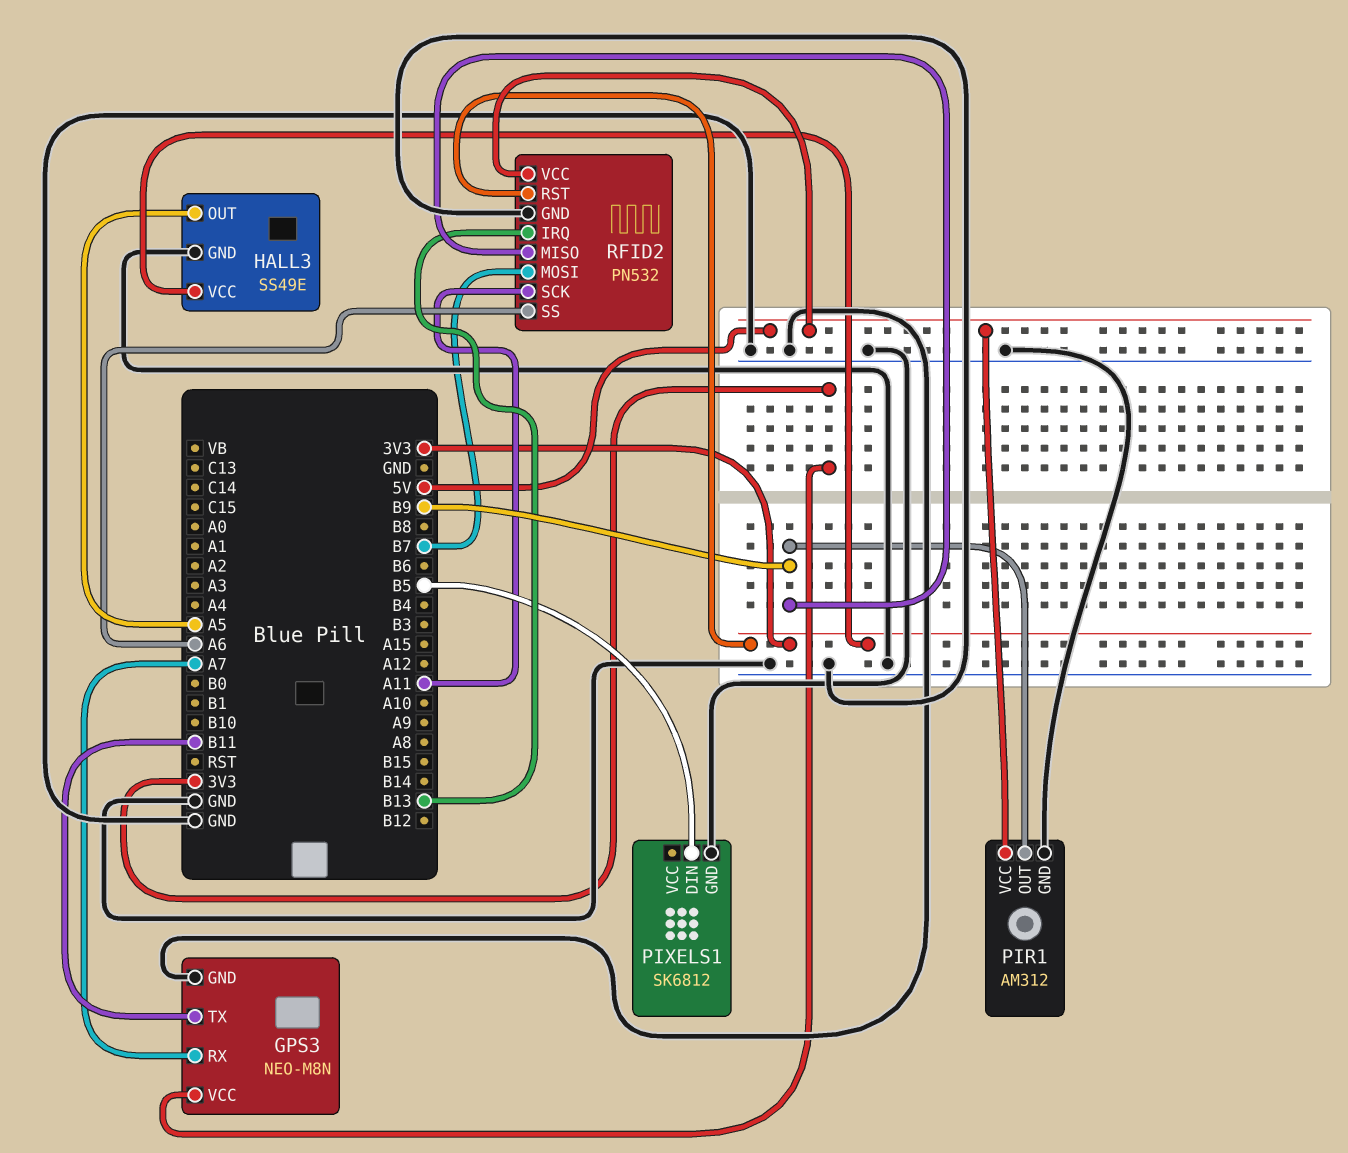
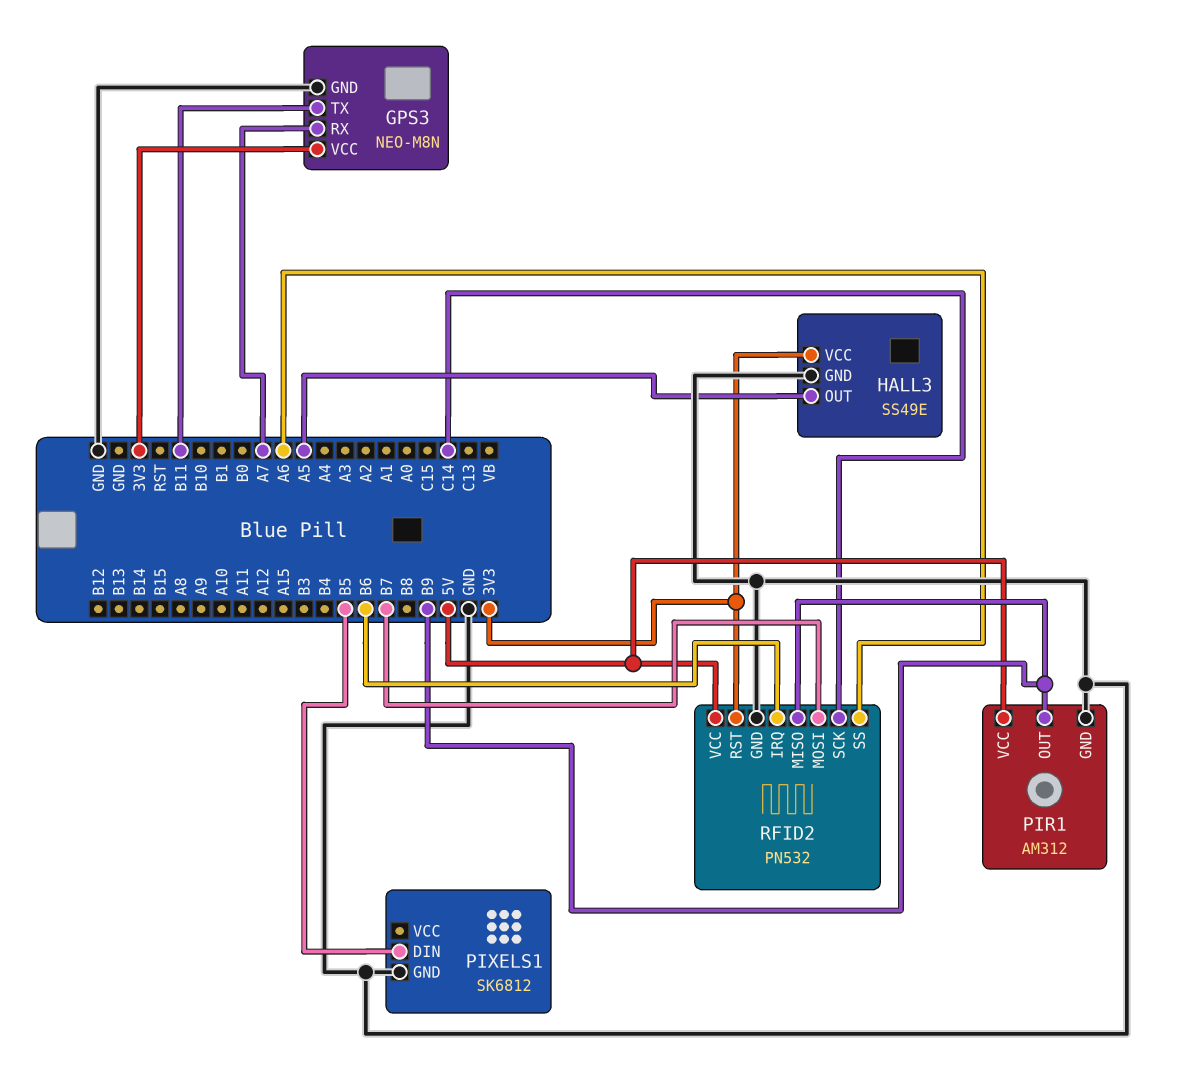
RFID2 pin IRQ: B13 -> B6
RFID2 pin SCK: A11 -> C14

